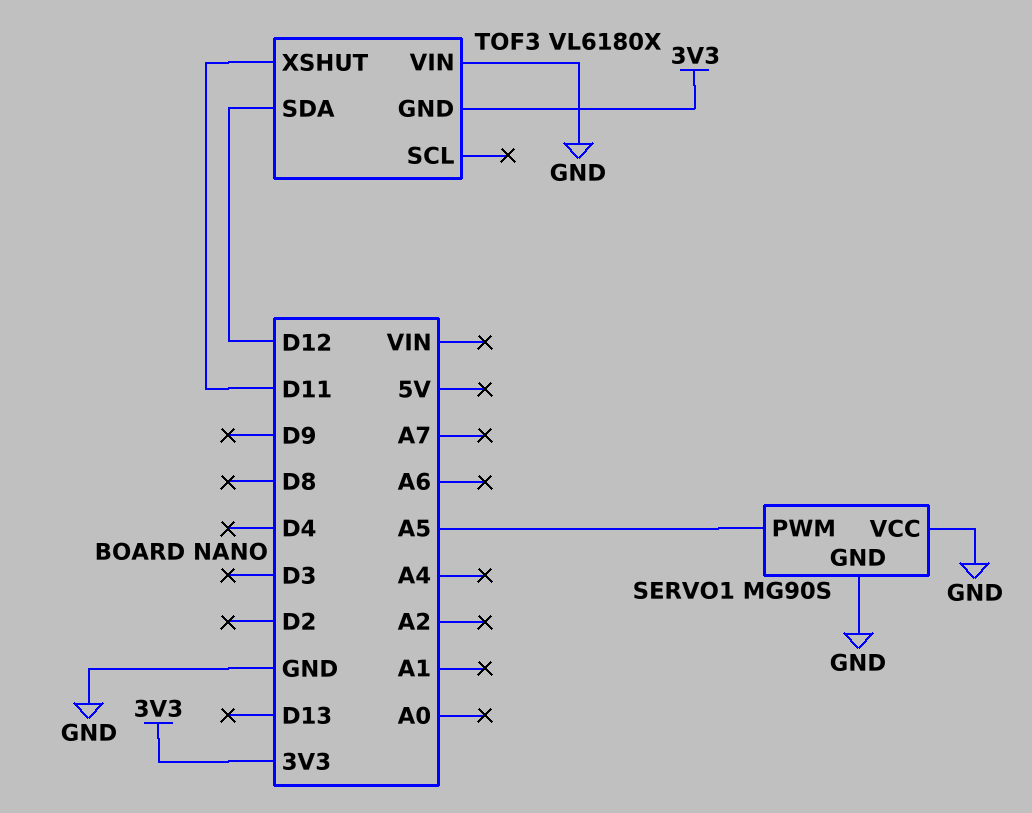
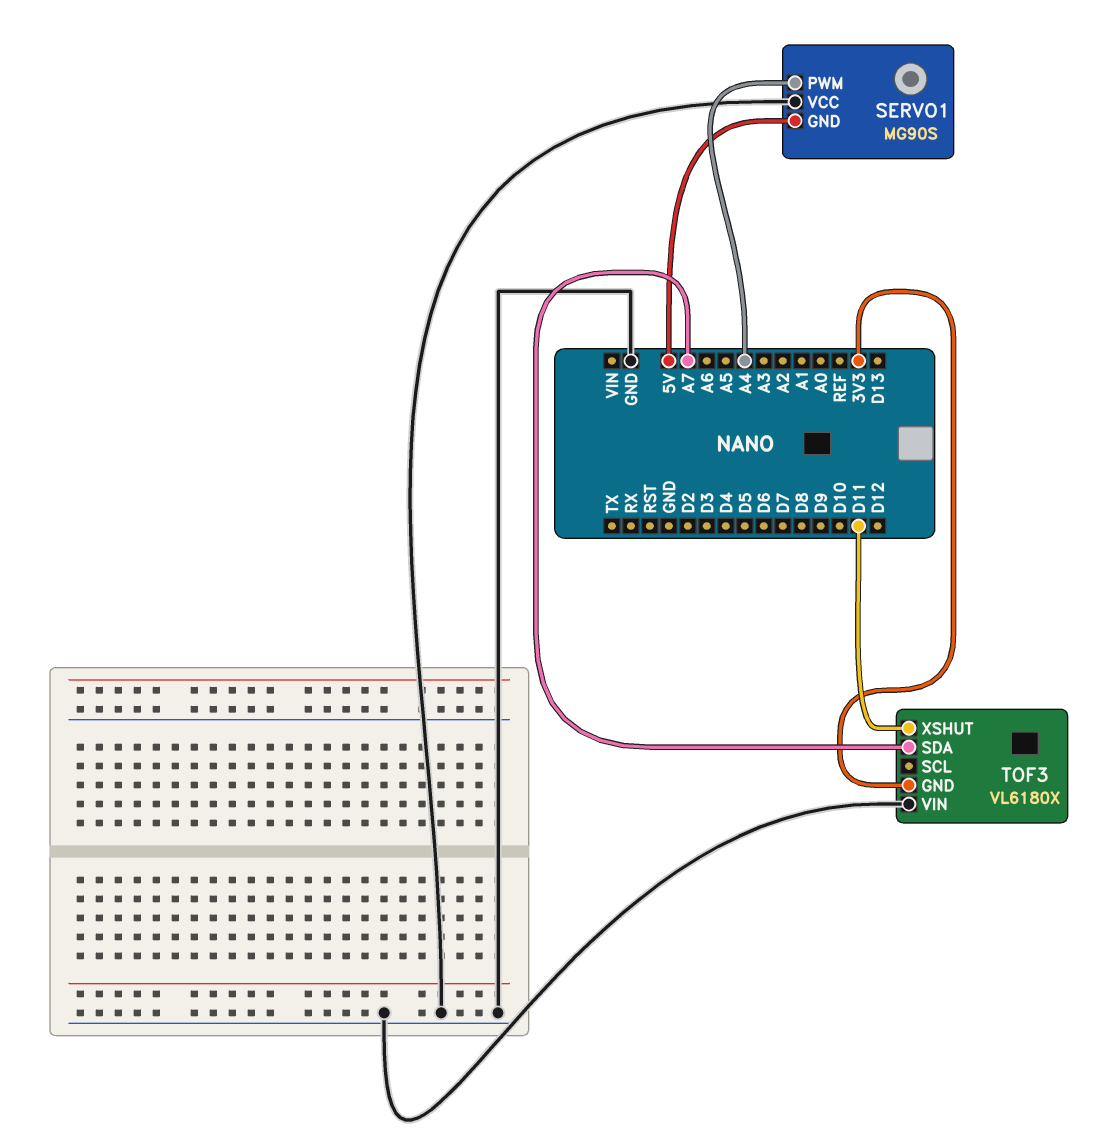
SERVO1 pin GND: GND -> 5V
SERVO1 pin PWM: A5 -> A4
TOF3 pin SDA: D12 -> A7

